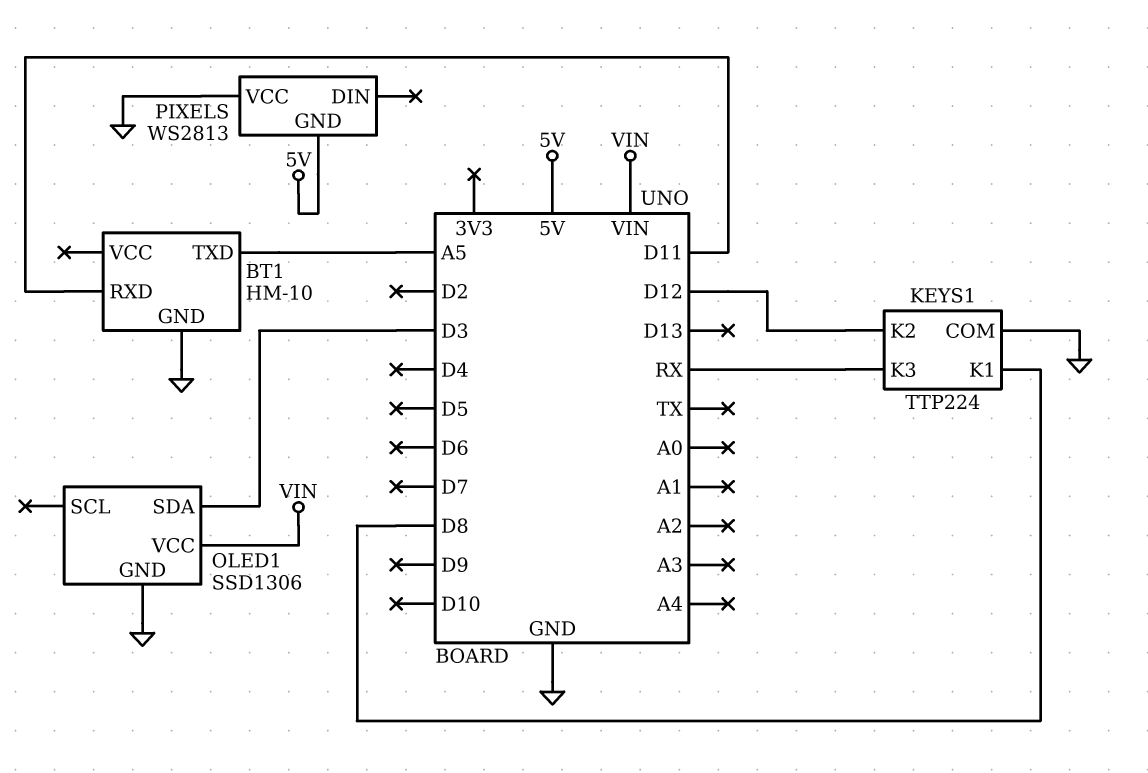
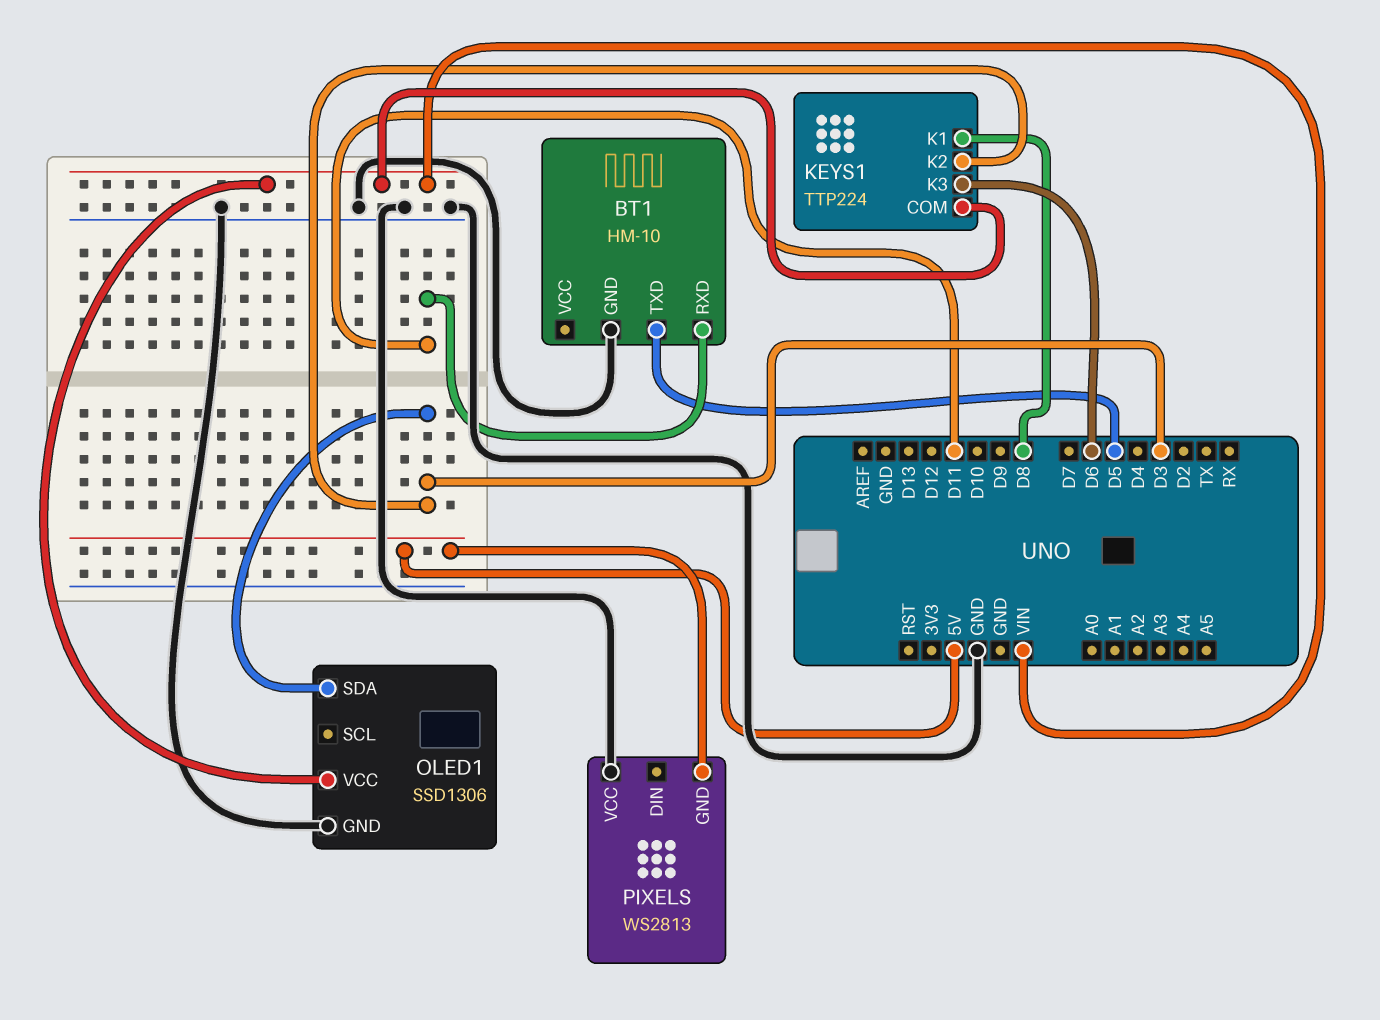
BT1 pin TXD: A5 -> D5
KEYS1 pin COM: GND -> VIN
KEYS1 pin K2: D12 -> D3
KEYS1 pin K3: RX -> D6

